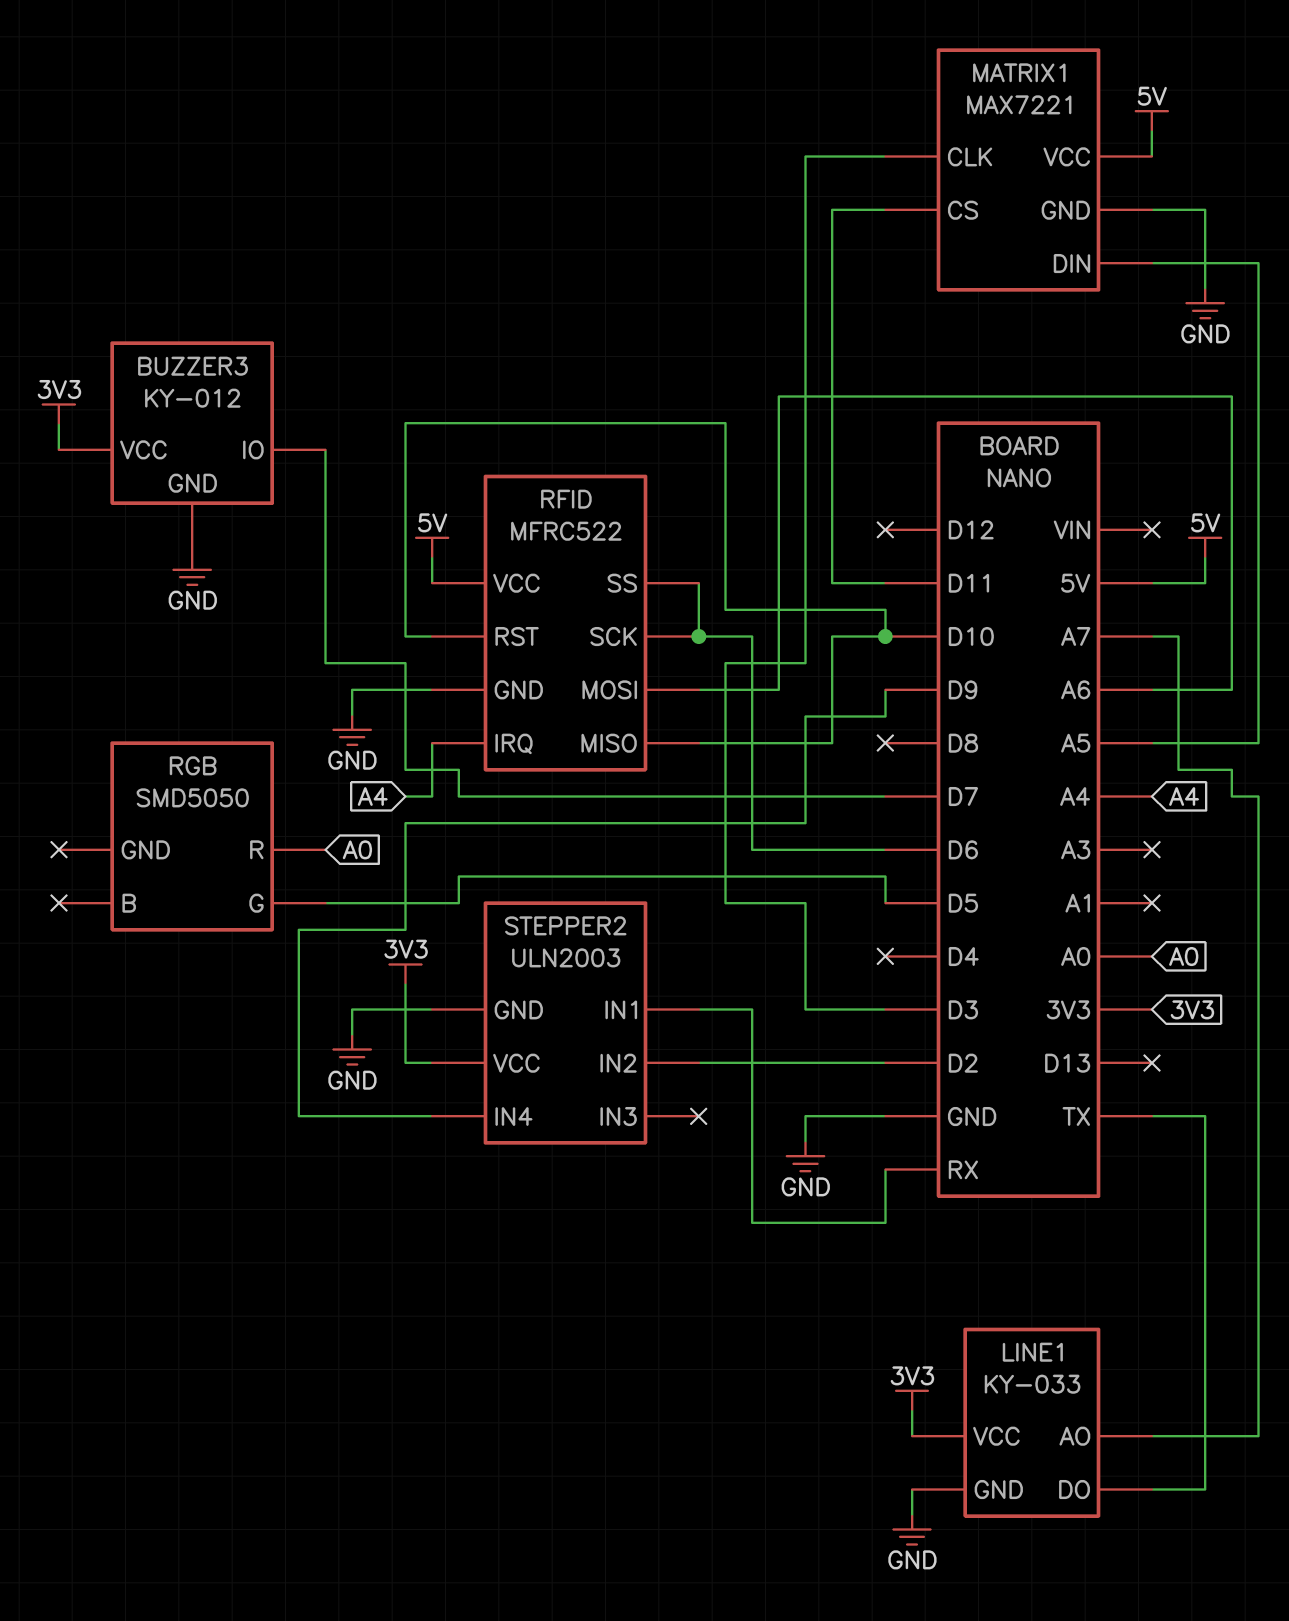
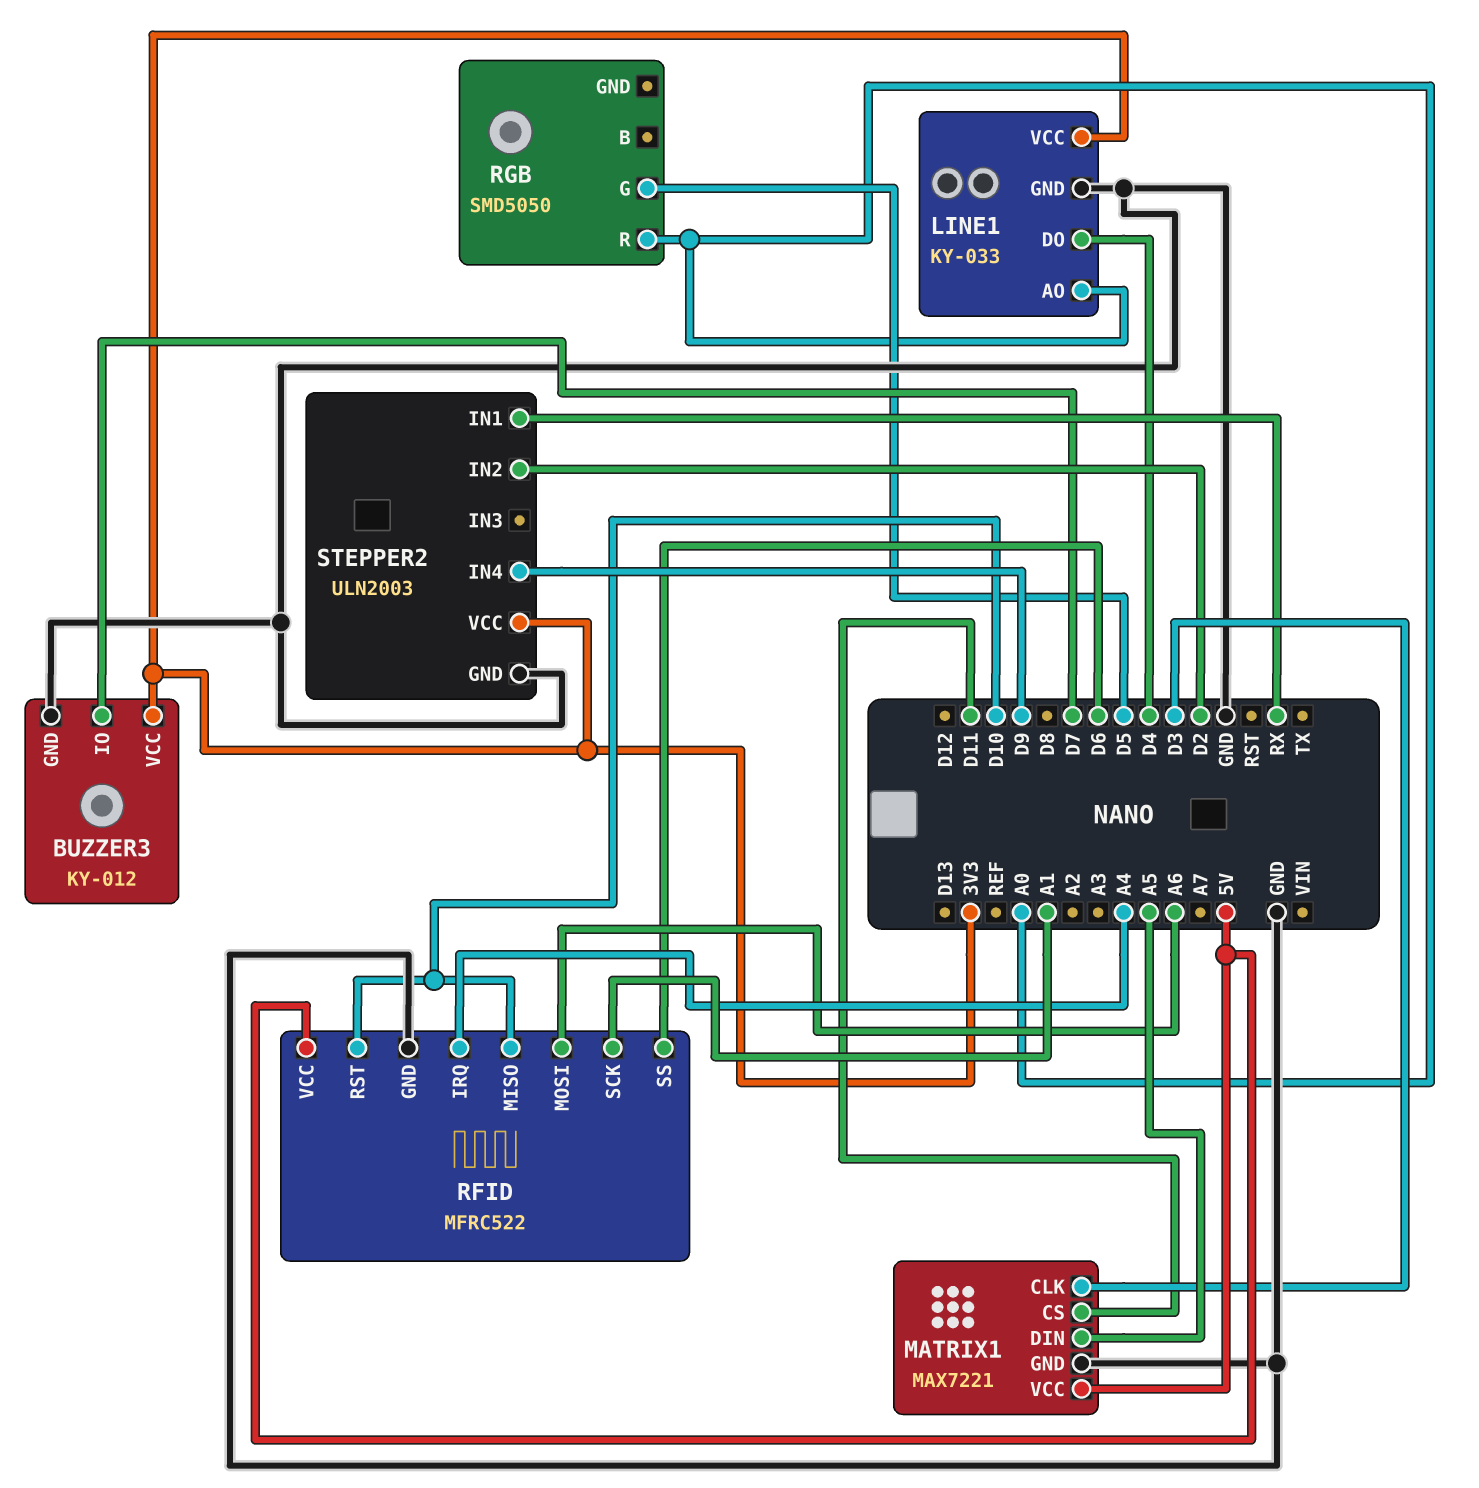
LINE1 pin AO: A7 -> A0
LINE1 pin DO: TX -> D4
RFID pin SCK: D6 -> A1

